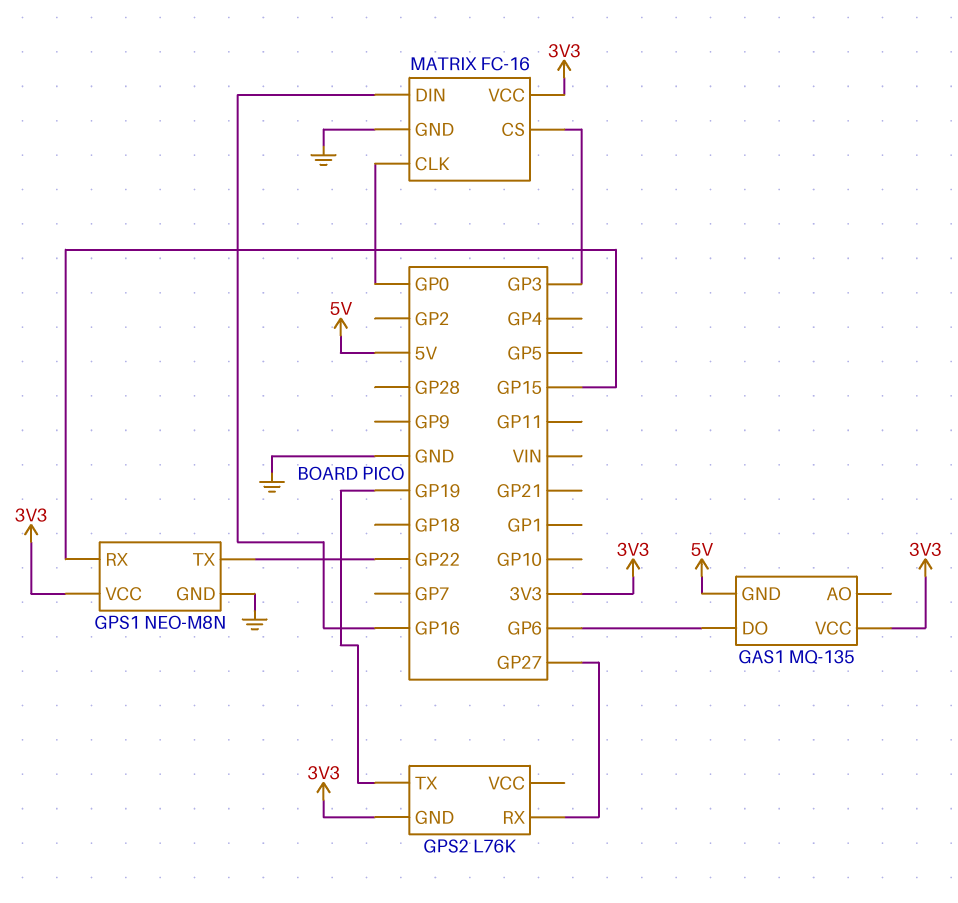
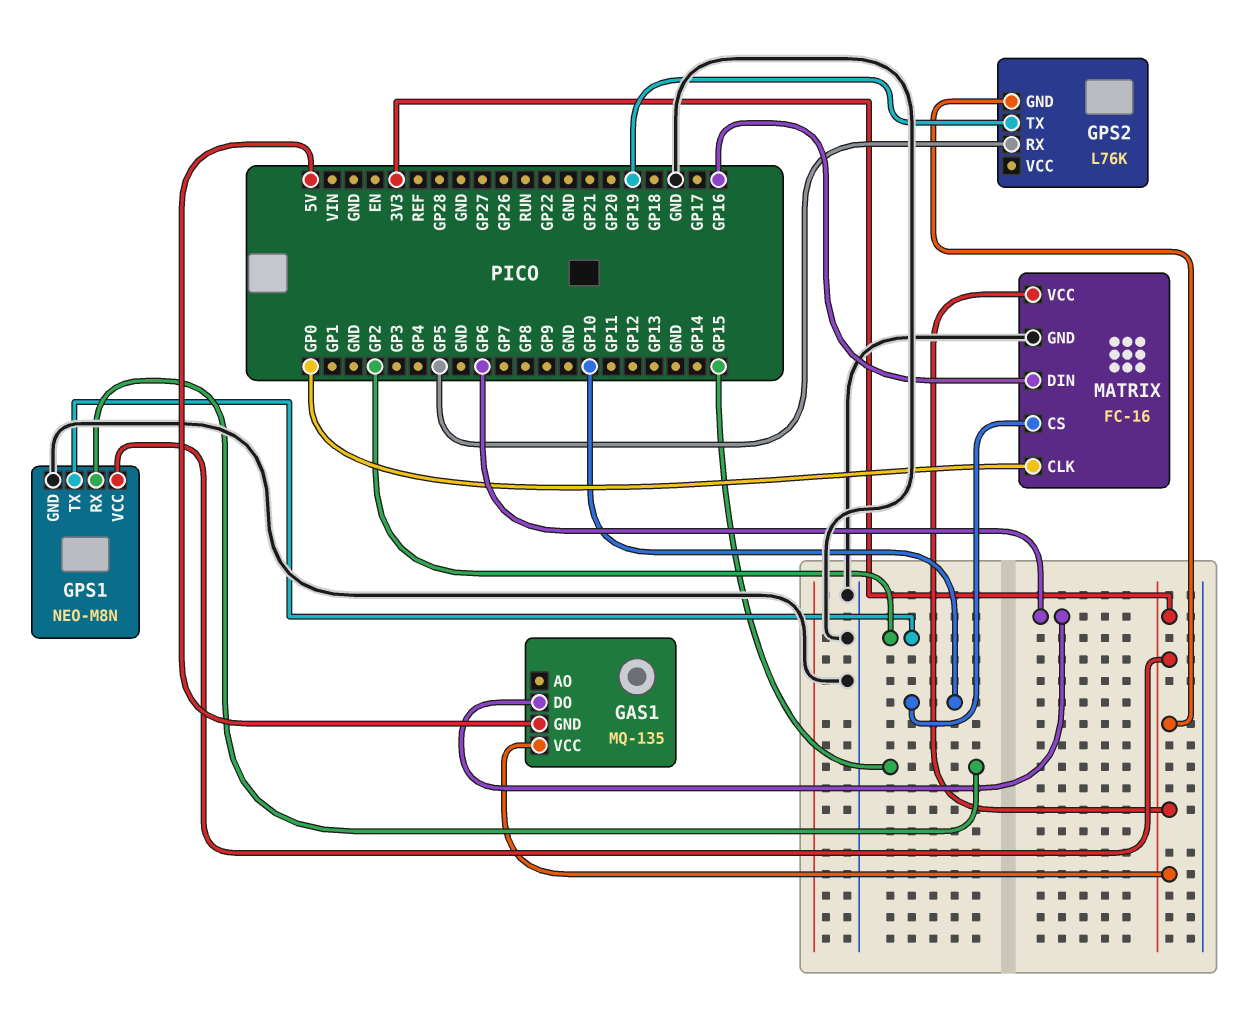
GPS1 pin TX: GP22 -> GP2
GPS2 pin RX: GP27 -> GP5
MATRIX pin CS: GP3 -> GP10

